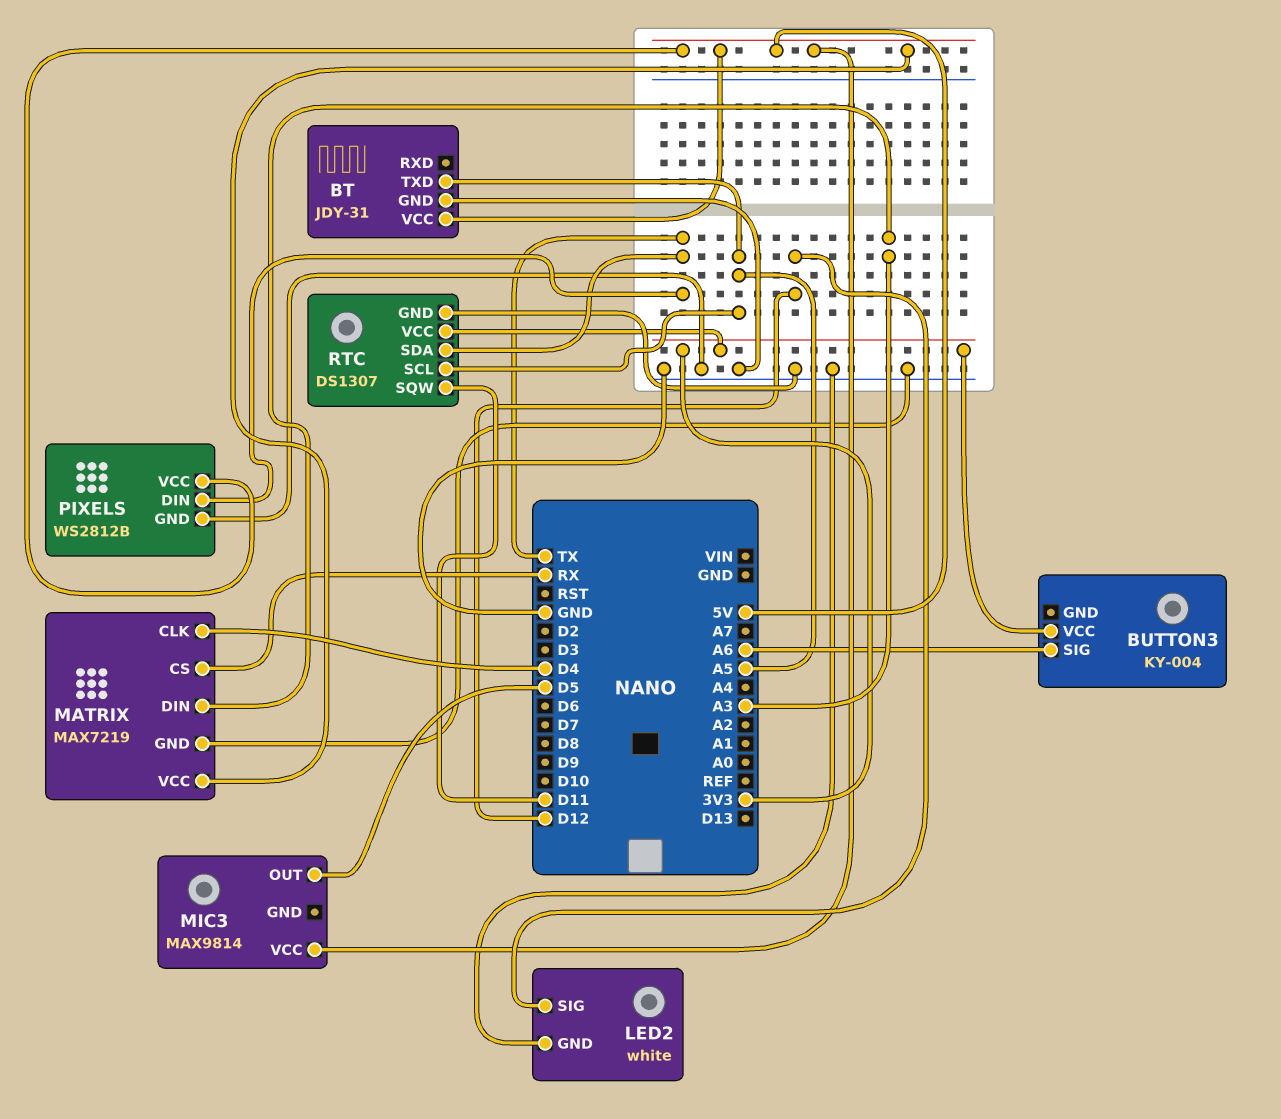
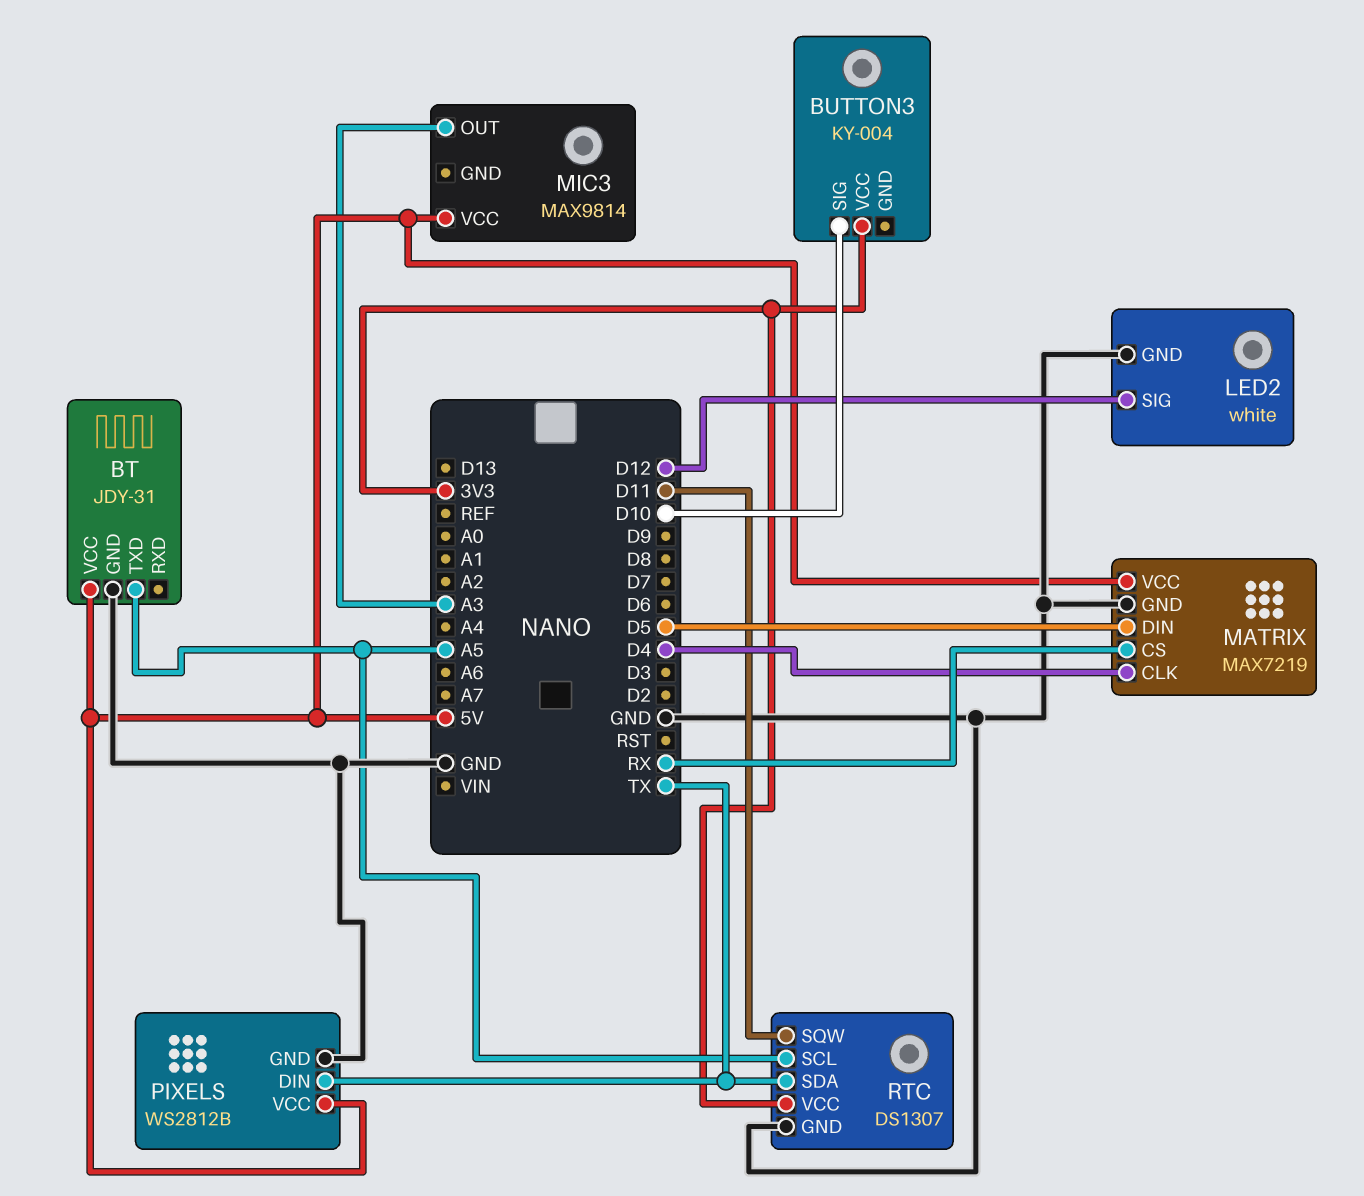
BUTTON3 pin SIG: A6 -> D10
MATRIX pin DIN: A3 -> D5
MIC3 pin OUT: D5 -> A3

